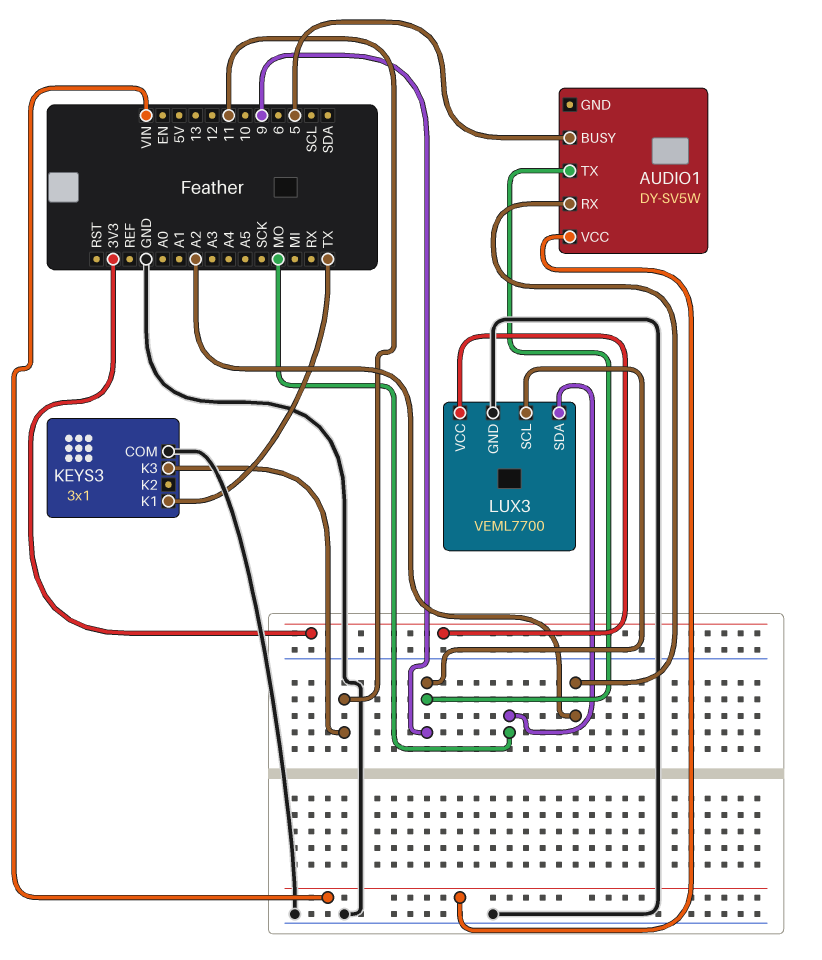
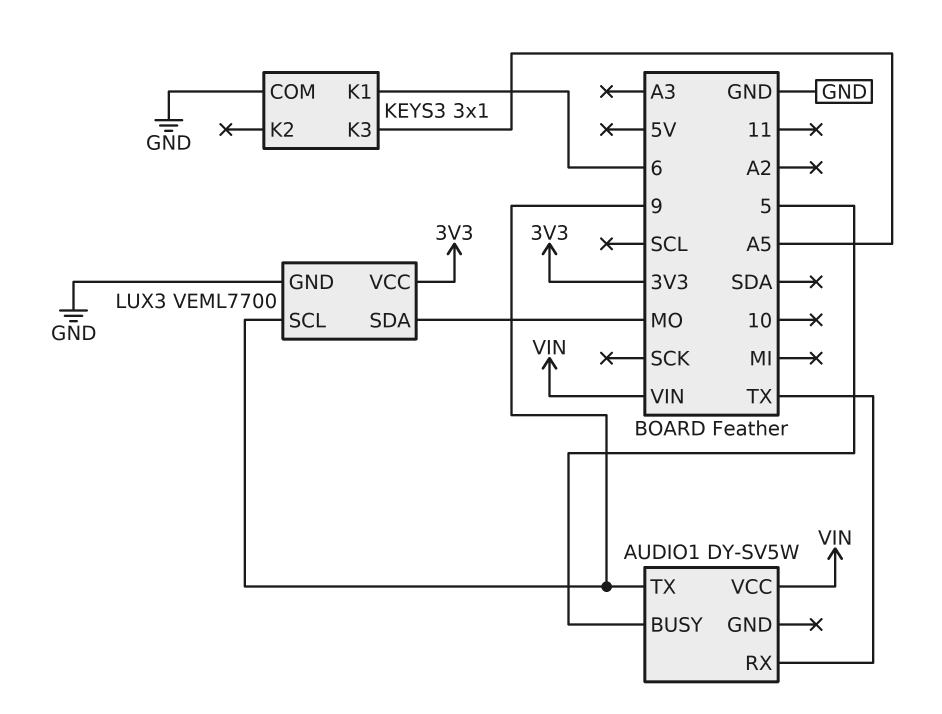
AUDIO1 pin RX: A2 -> TX
KEYS3 pin K1: TX -> 6
KEYS3 pin K3: 11 -> A5

